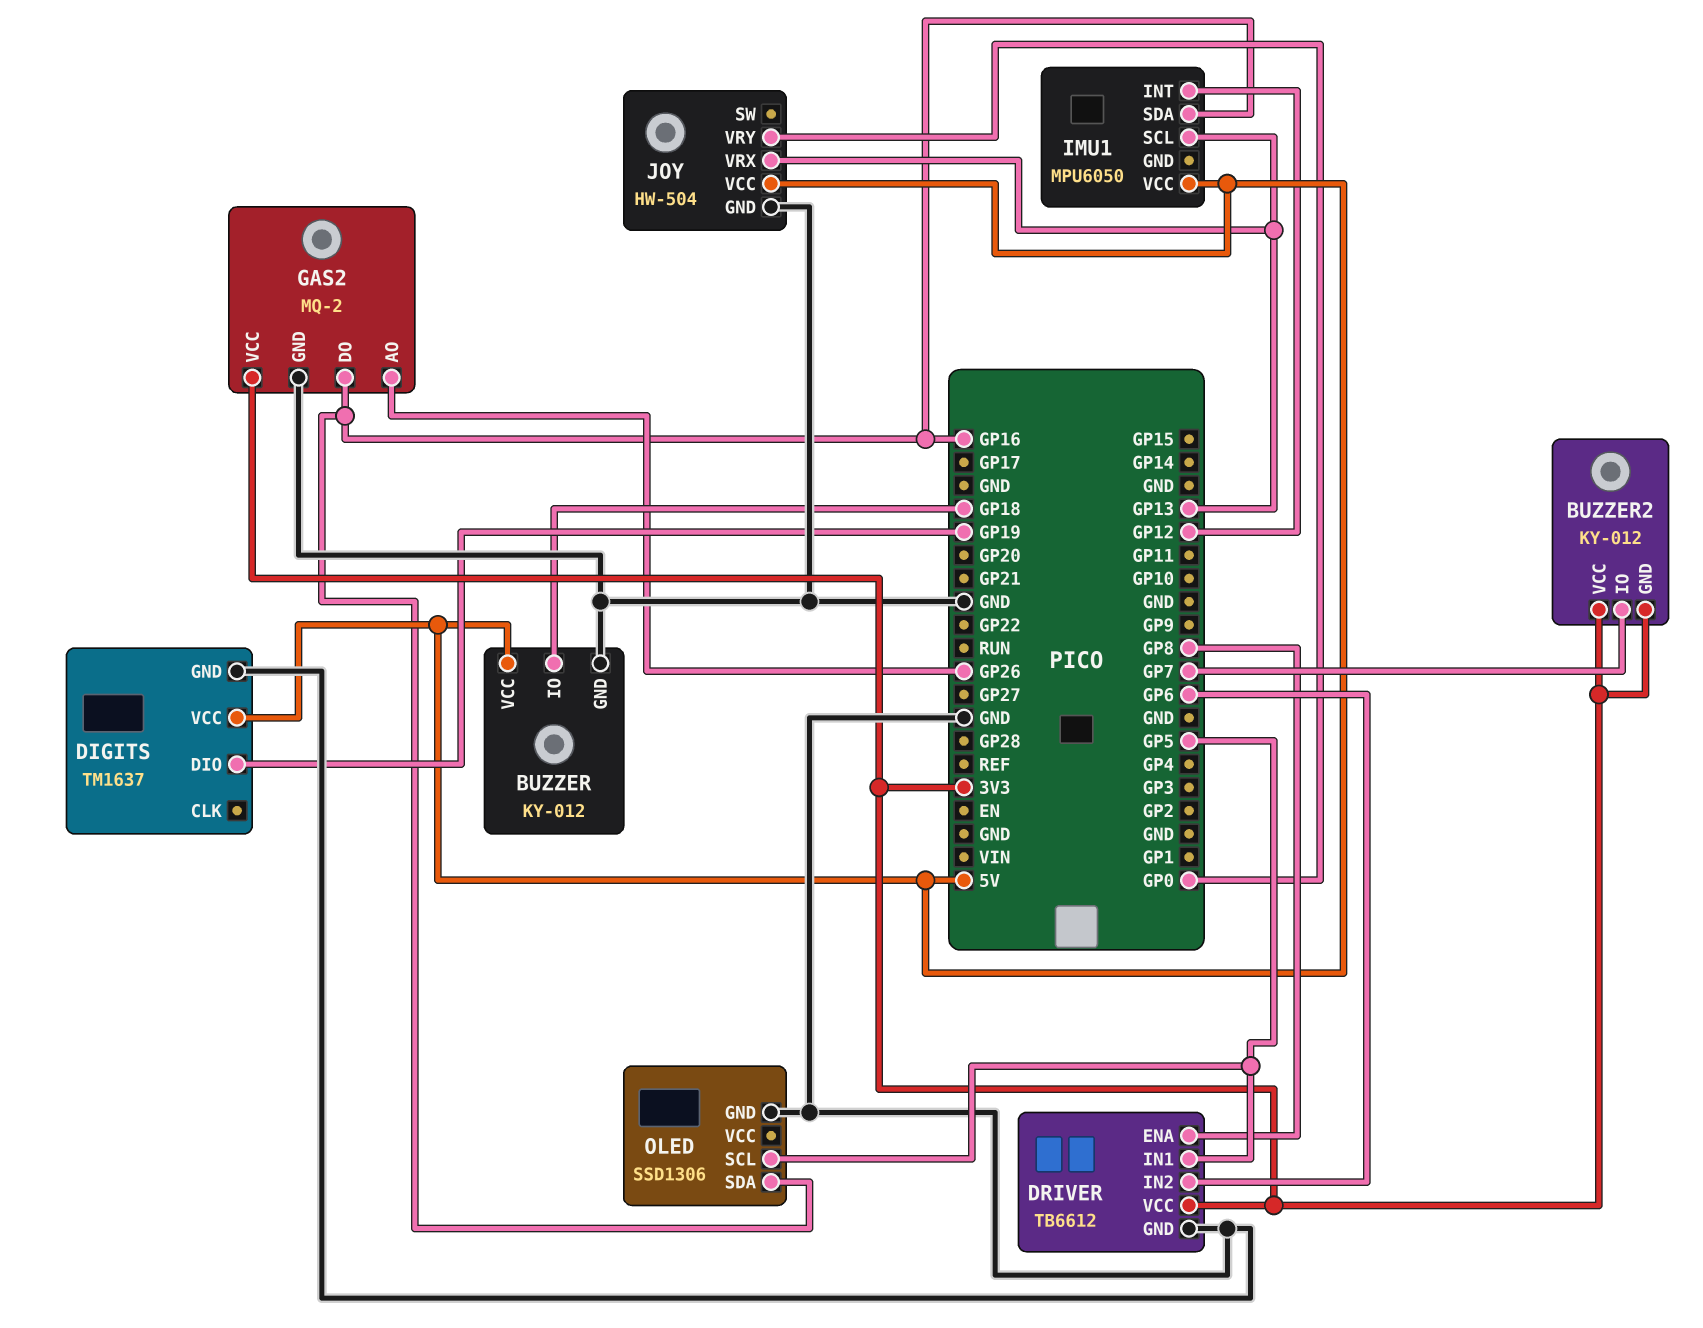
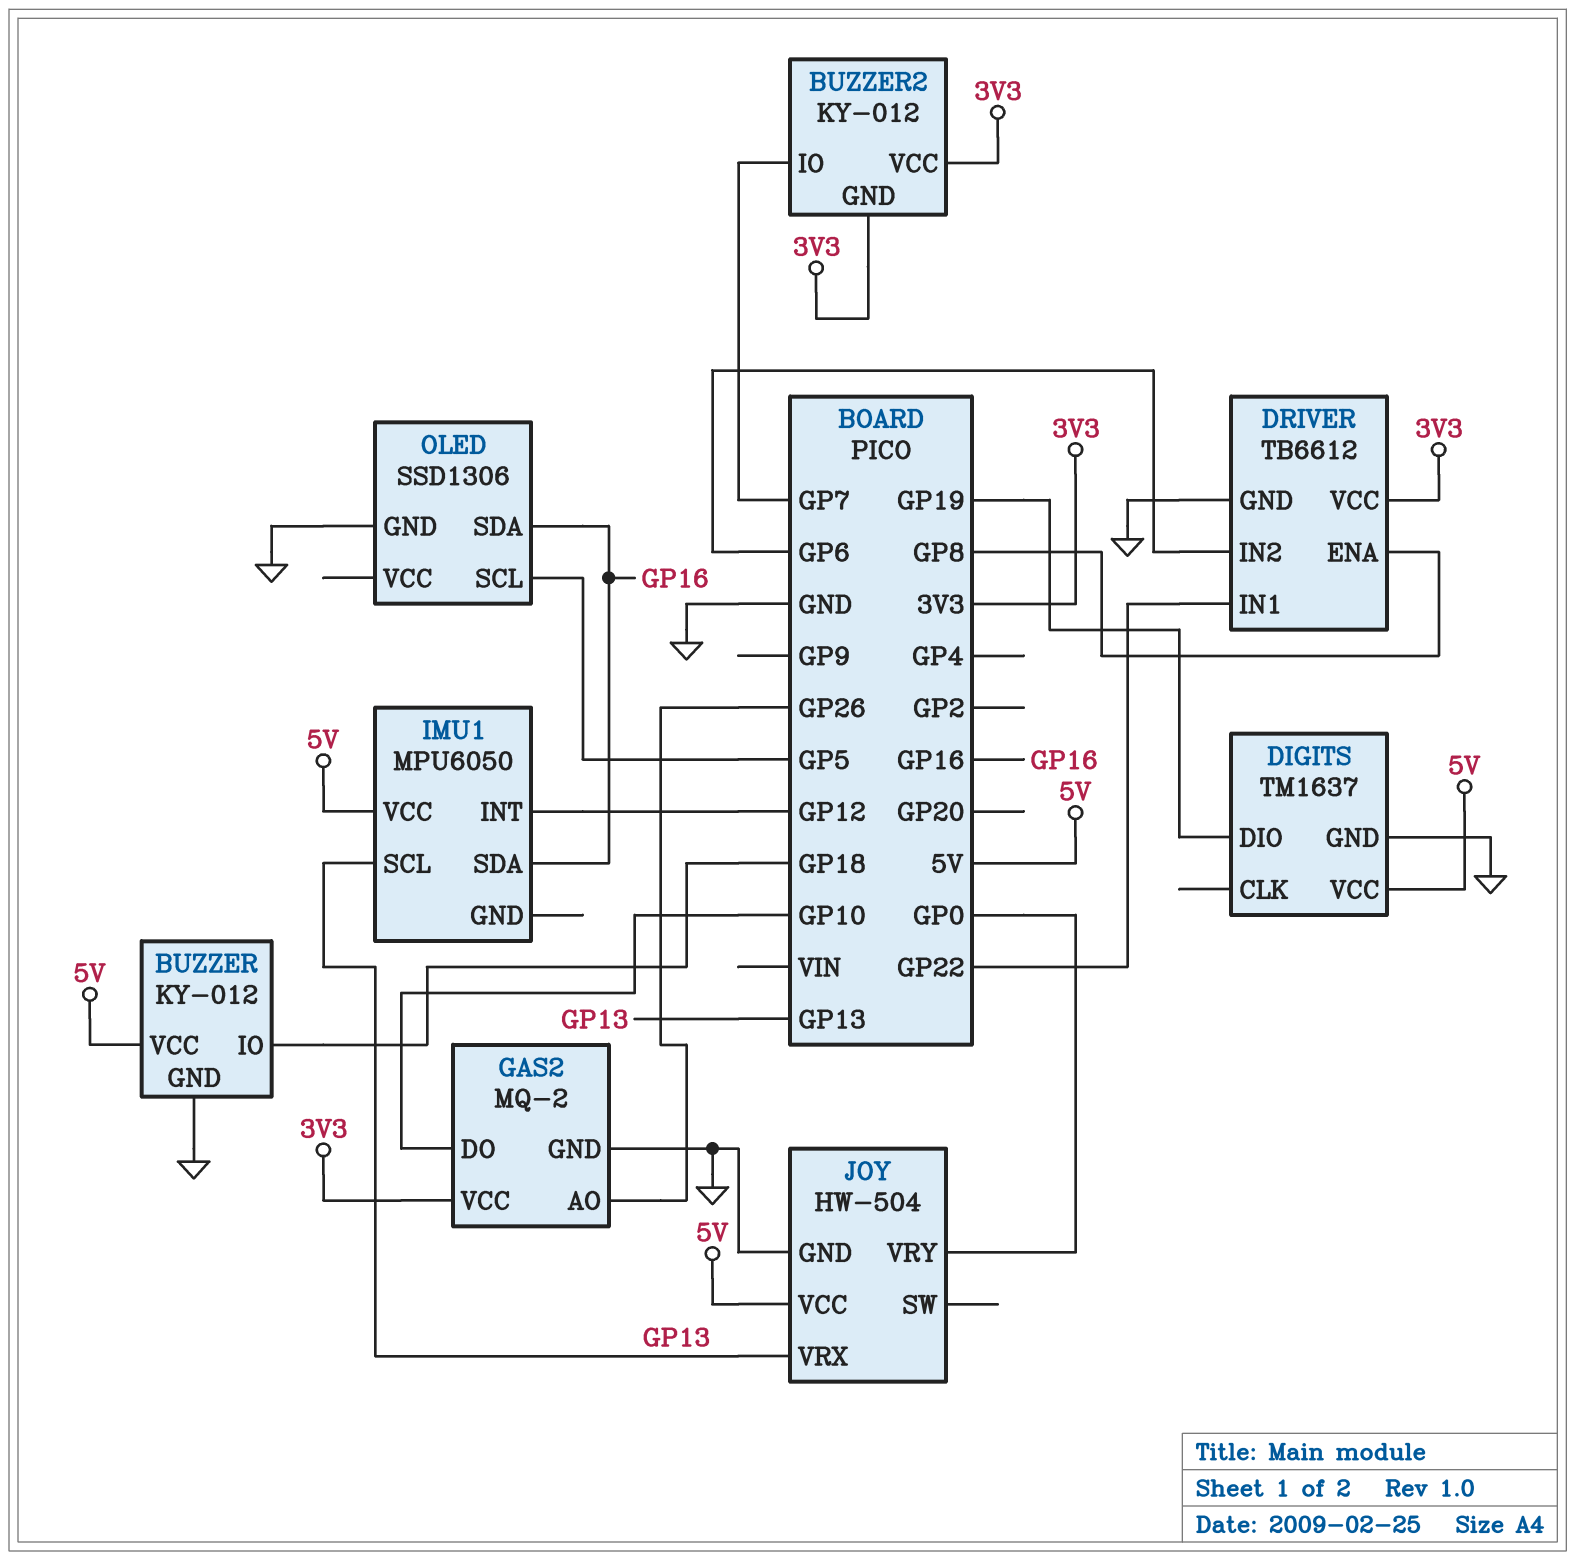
DRIVER pin IN1: GP5 -> GP22
GAS2 pin DO: GP16 -> GP10

